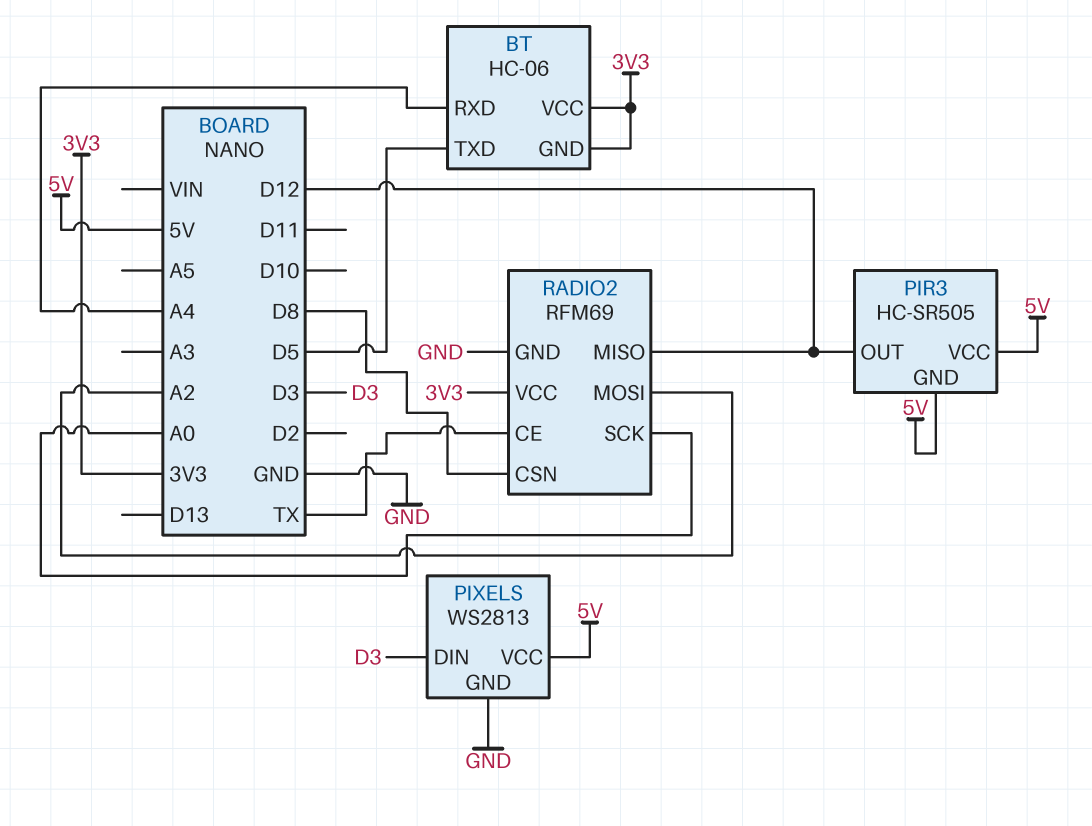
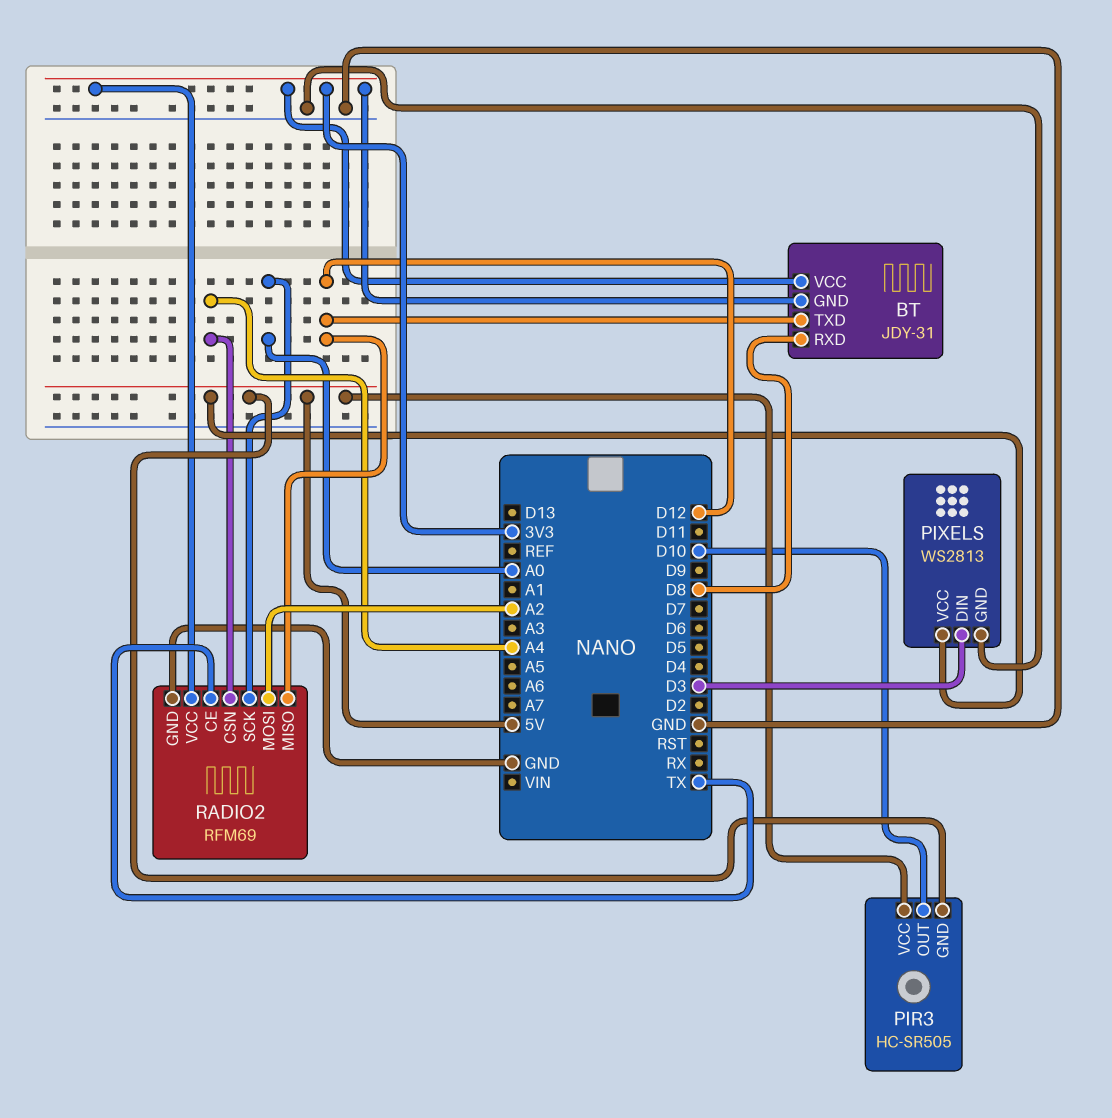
BT: HC-06 -> JDY-31
BT pin RXD: A4 -> D8
BT pin TXD: D5 -> D12
PIR3 pin OUT: D12 -> D10
RADIO2 pin CSN: D8 -> A4

